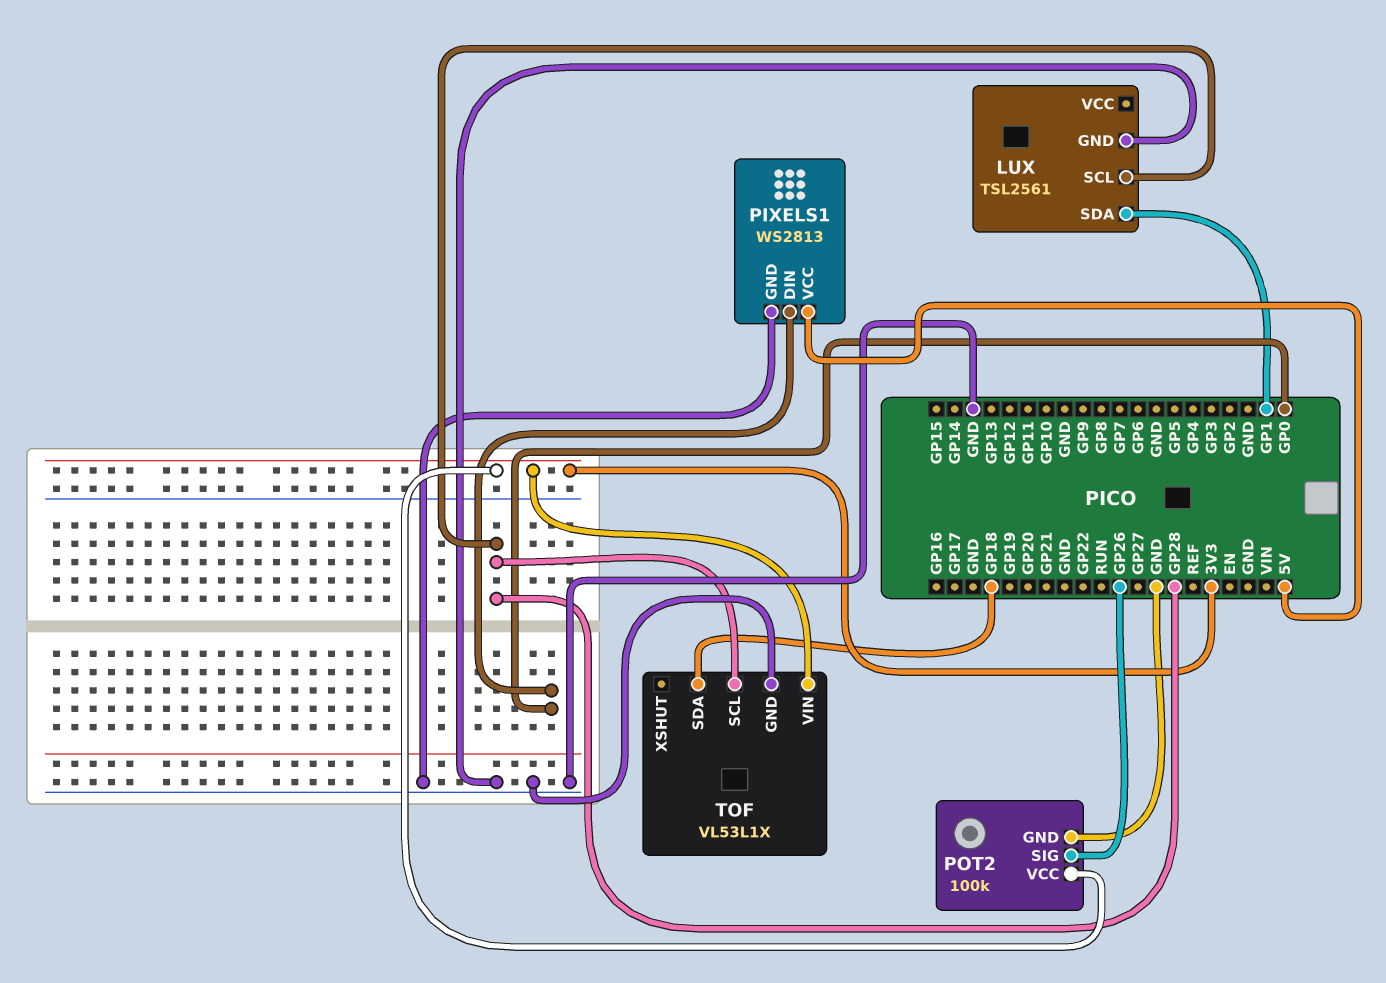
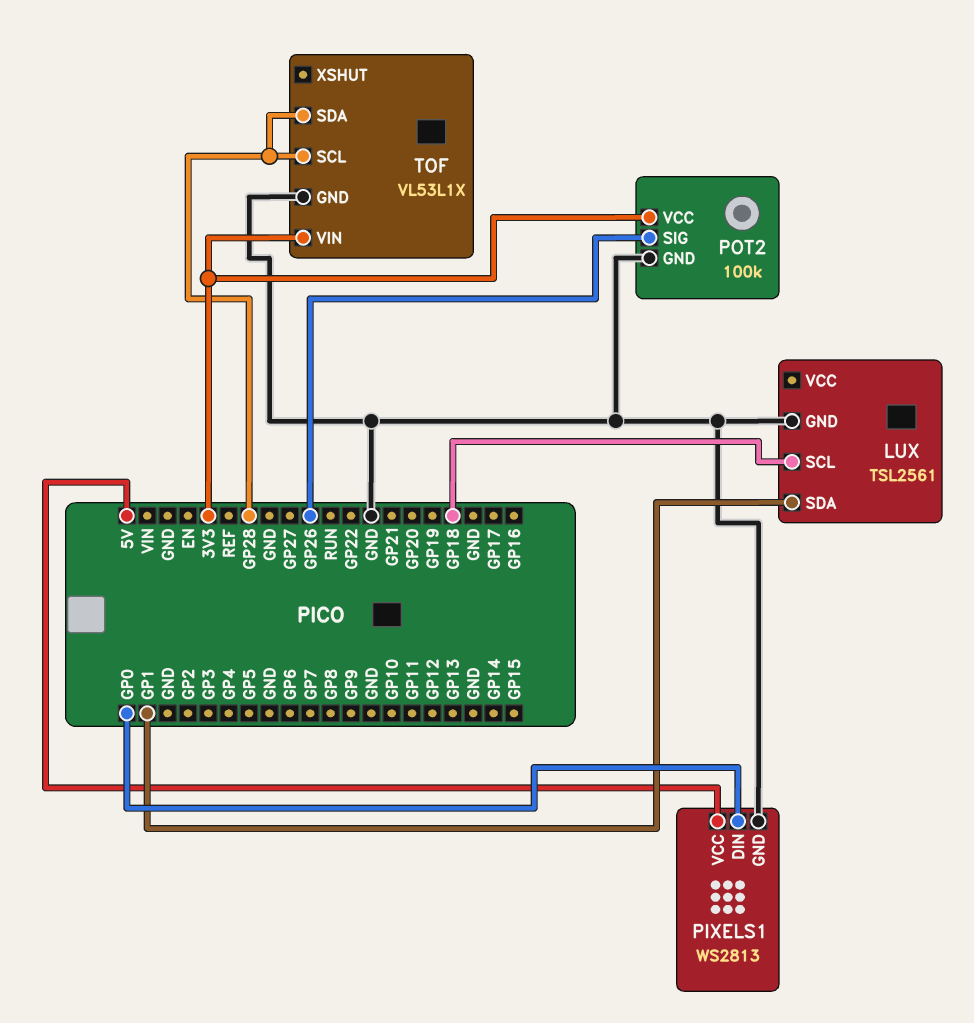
LUX pin SCL: GP28 -> GP18
TOF pin SDA: GP18 -> GP28

